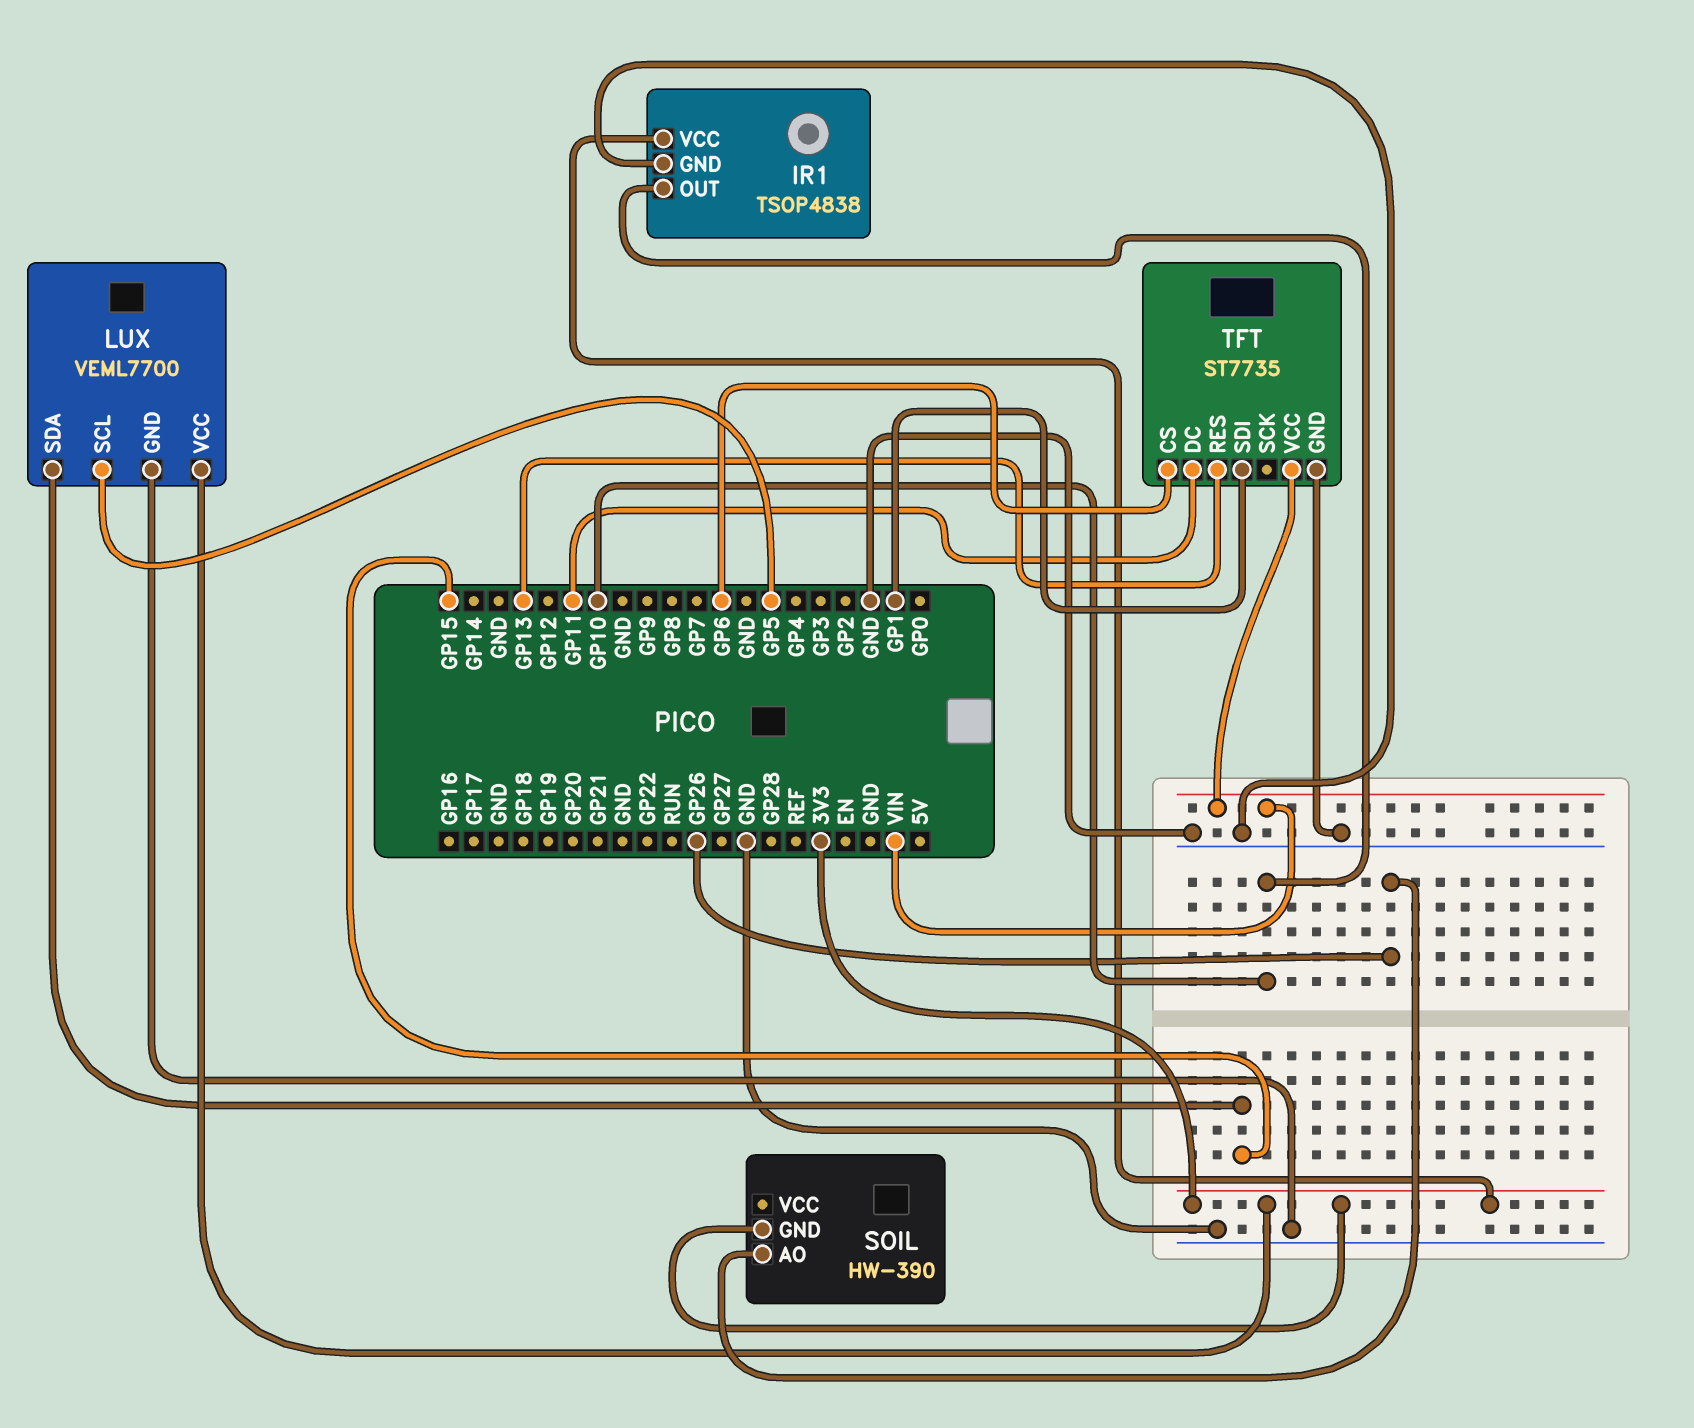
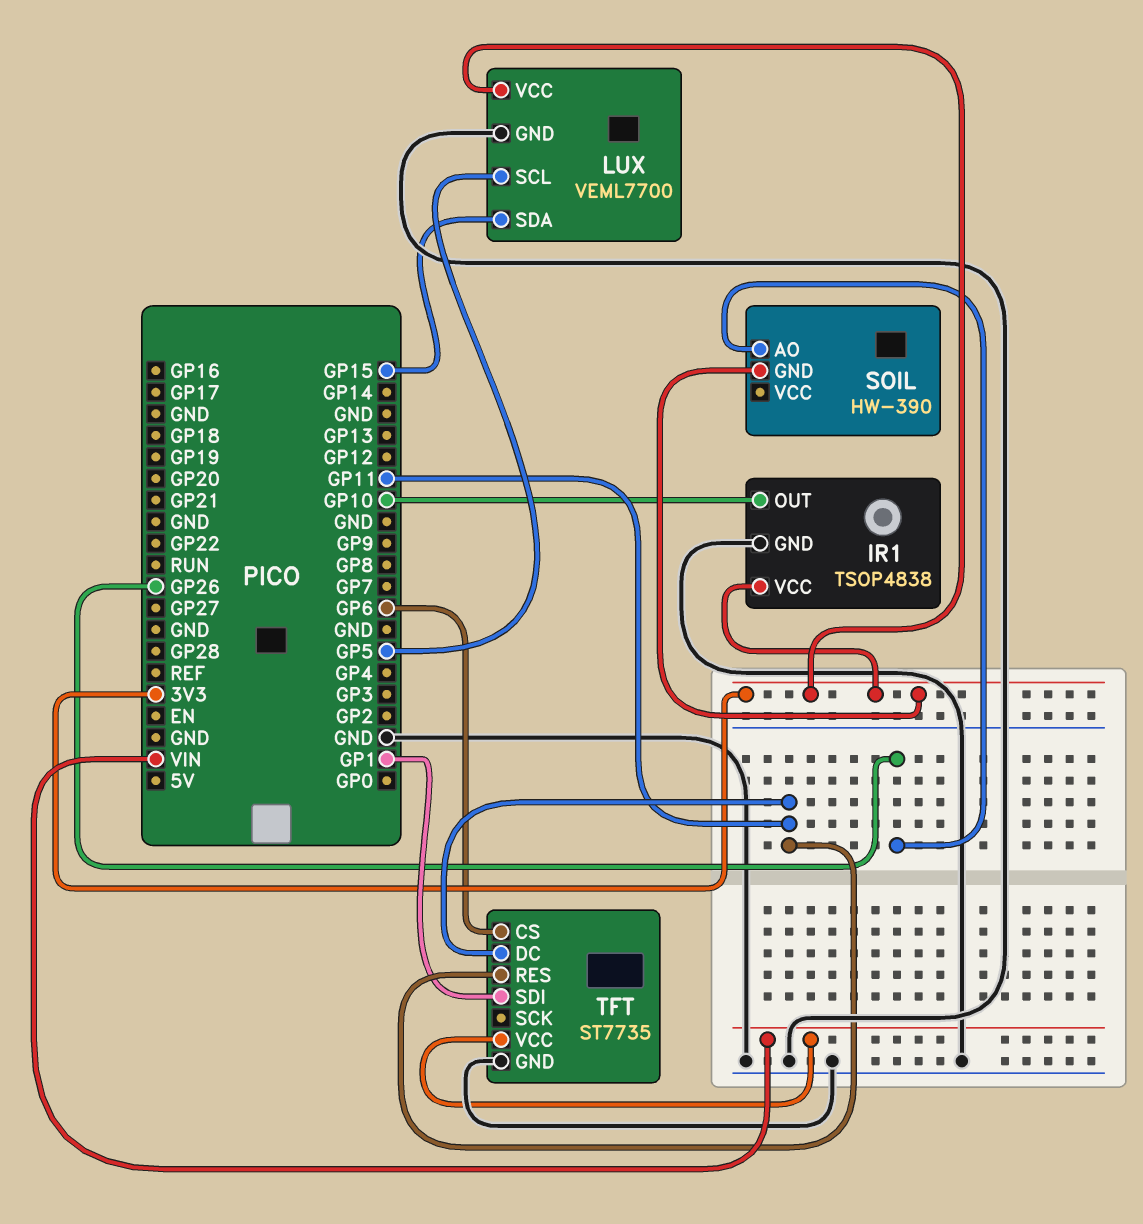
TFT pin RES: GP13 -> GP11

